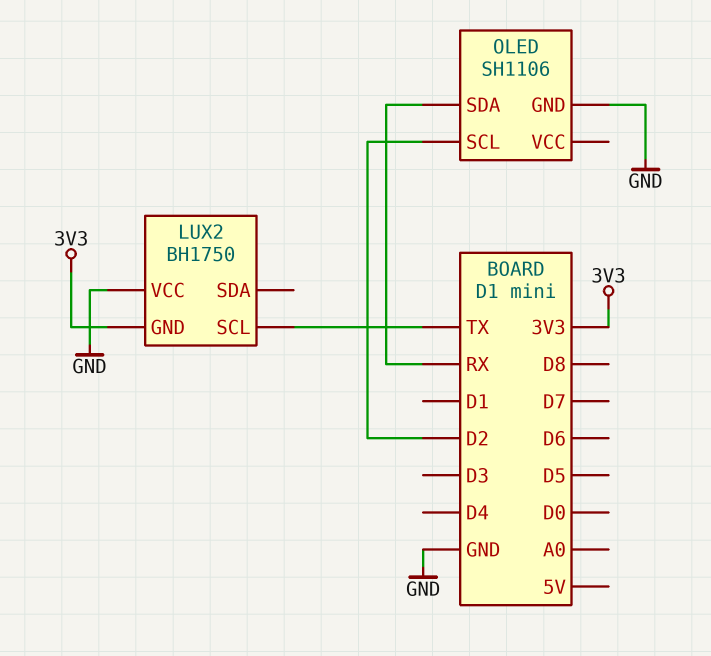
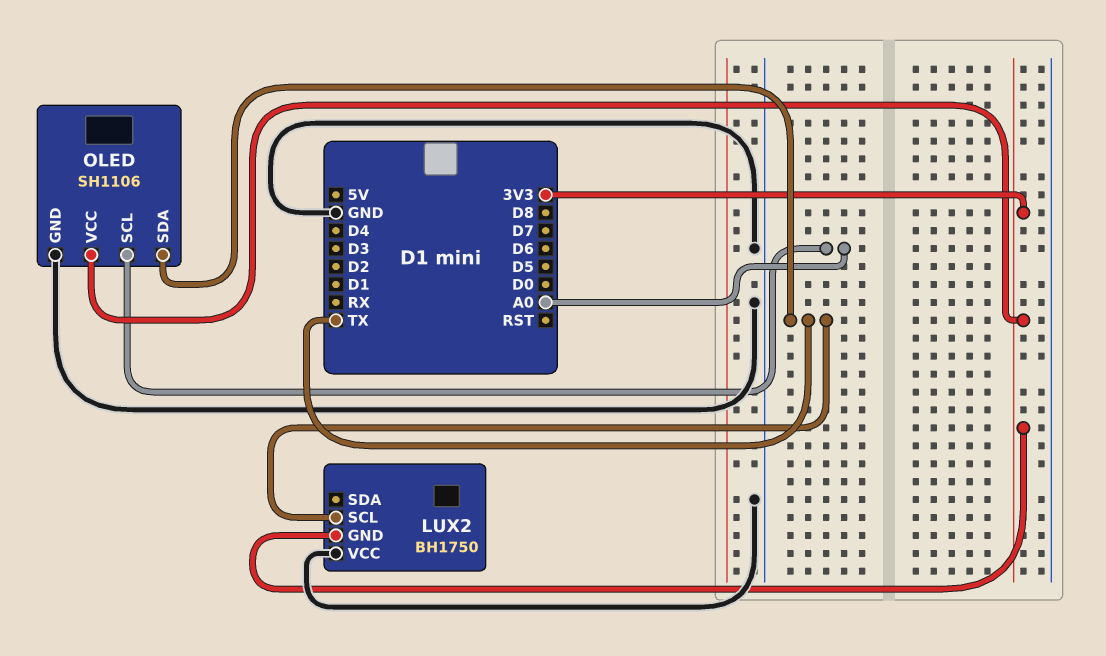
OLED pin SCL: D2 -> A0
OLED pin SDA: RX -> TX
OLED pin VCC: none -> 3V3

